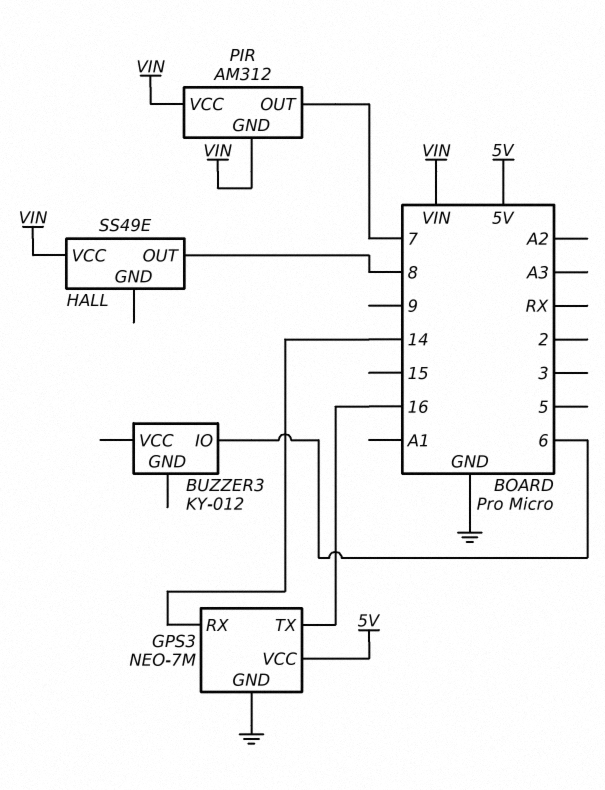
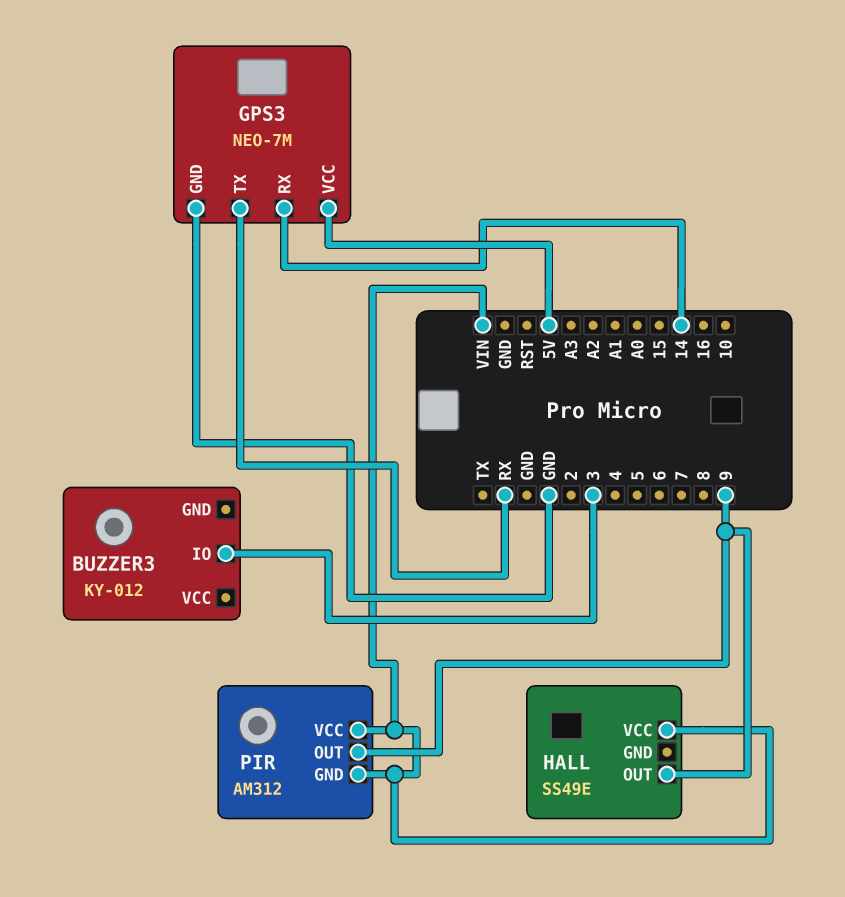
BUZZER3 pin IO: 6 -> 3
GPS3 pin TX: 16 -> RX
HALL pin OUT: 8 -> 9
PIR pin OUT: 7 -> 9

